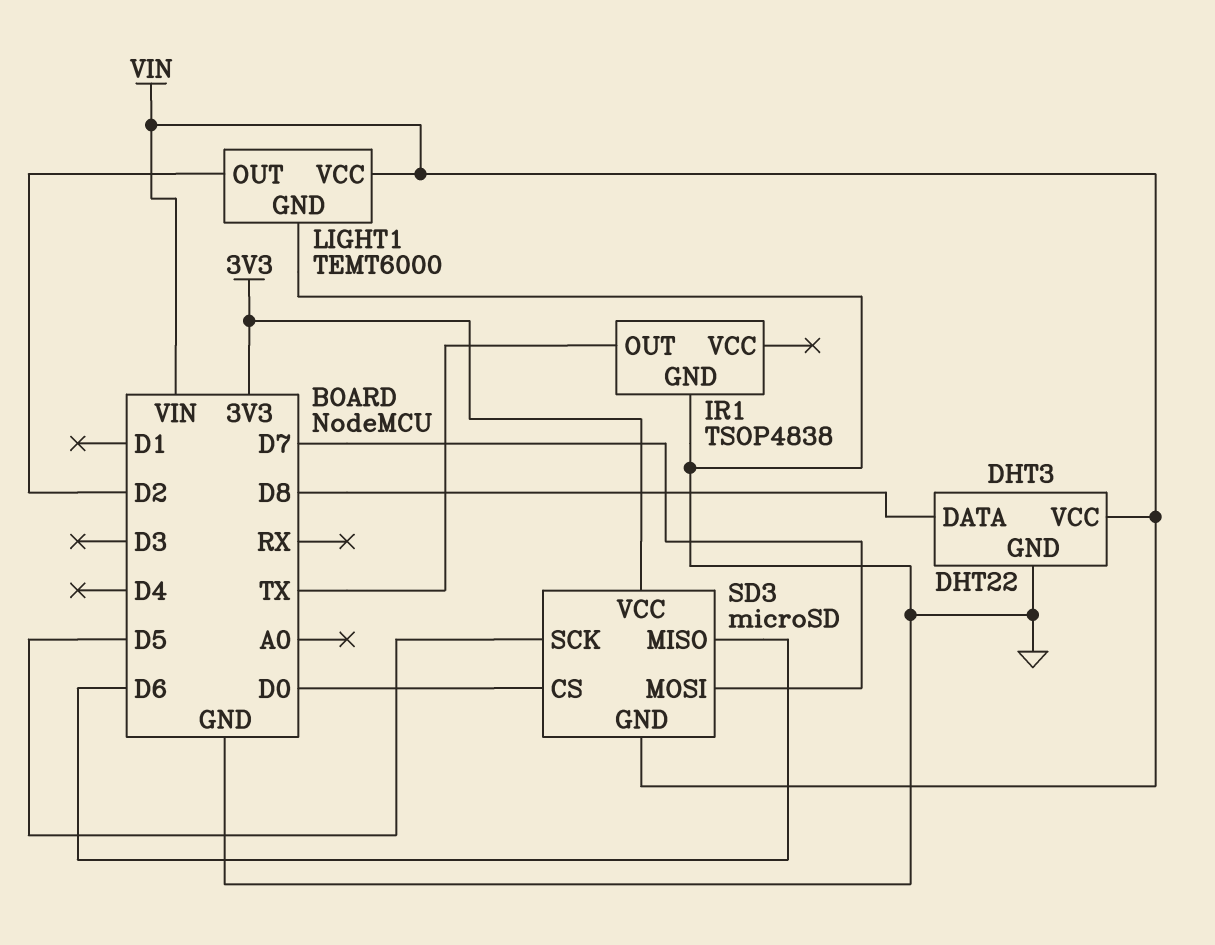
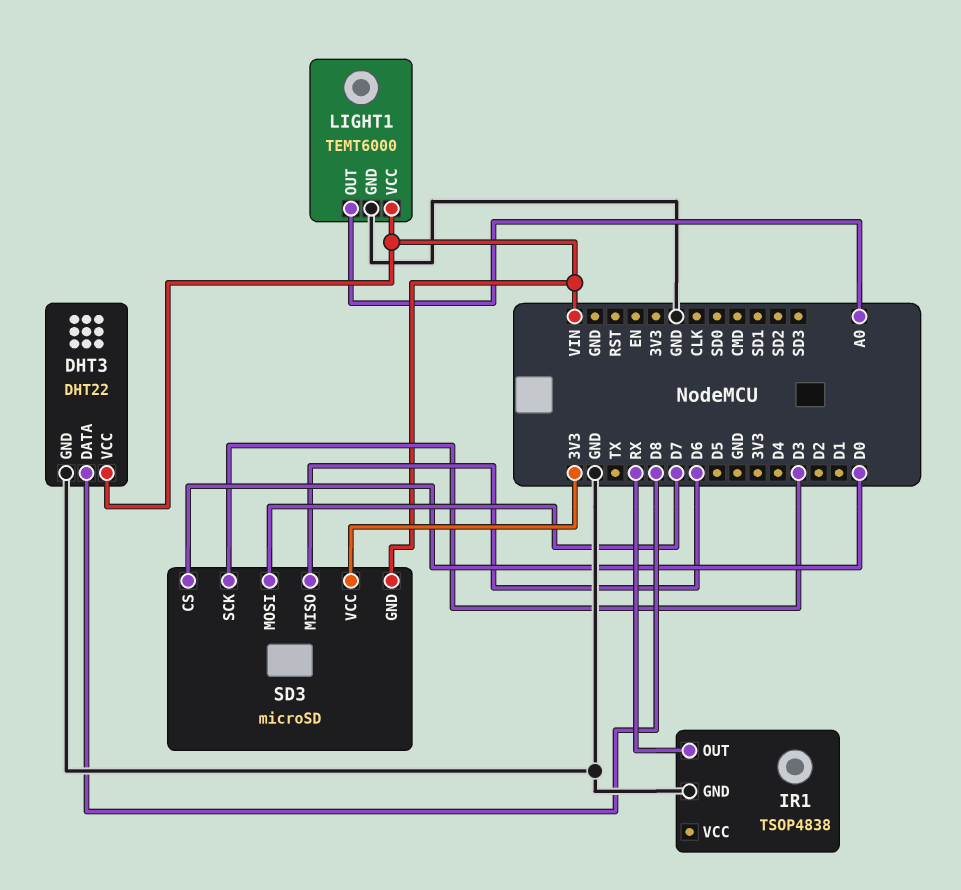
IR1 pin OUT: TX -> RX
LIGHT1 pin OUT: D2 -> A0
SD3 pin SCK: D5 -> D3

